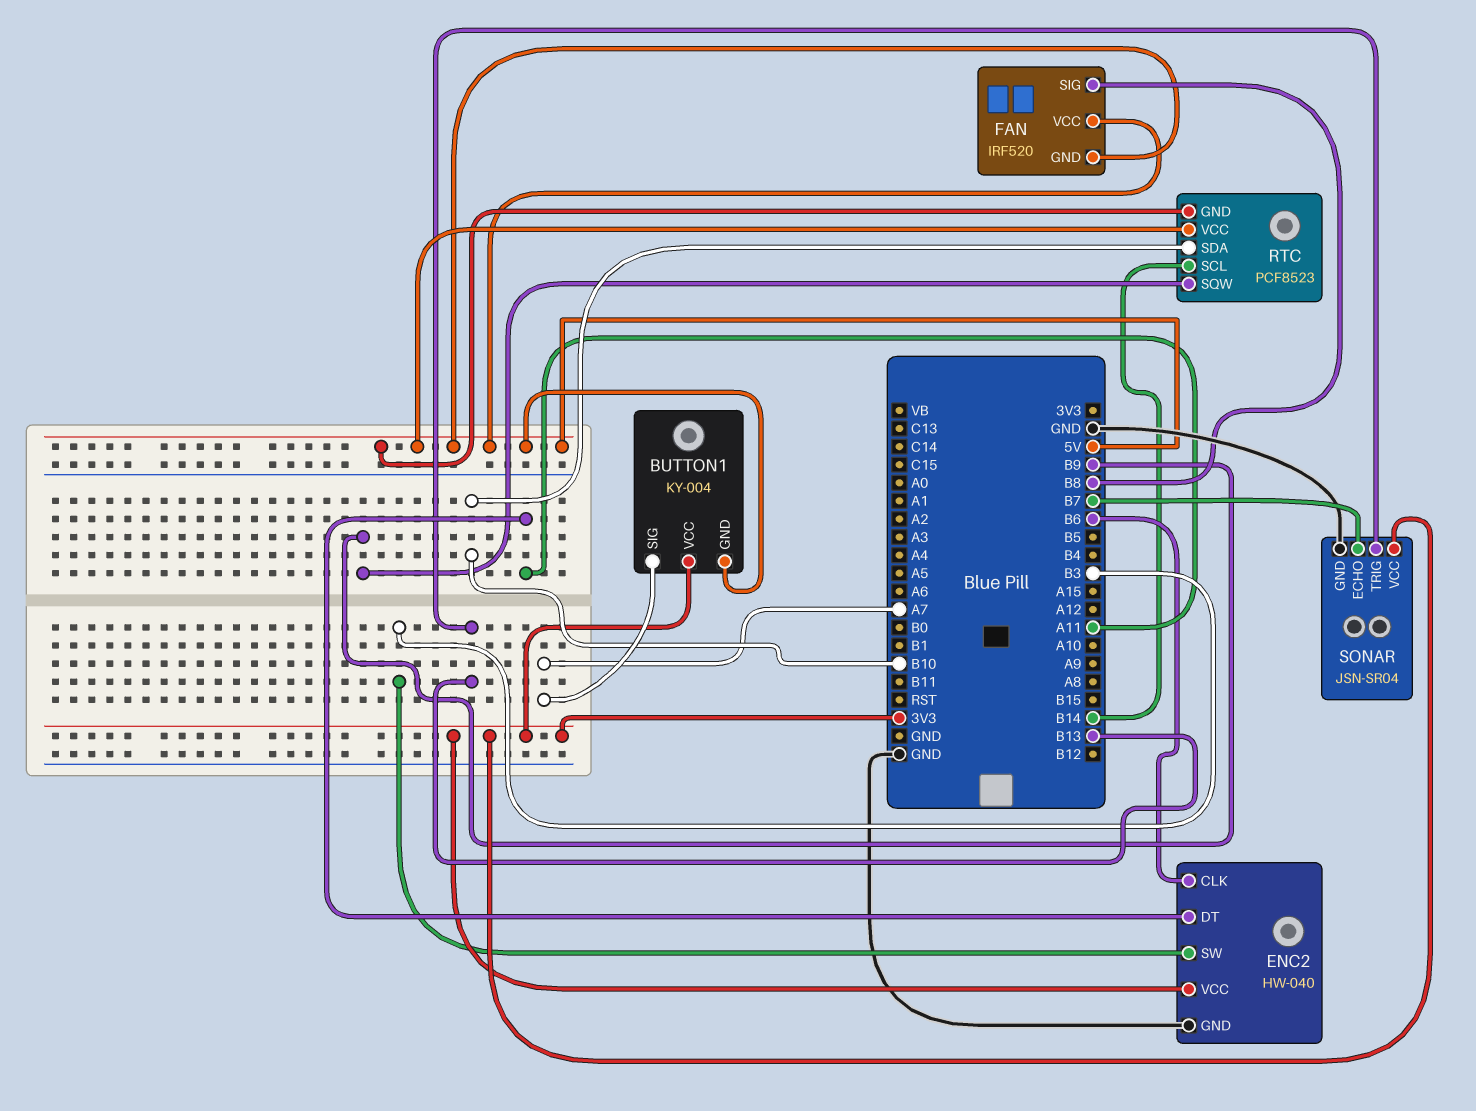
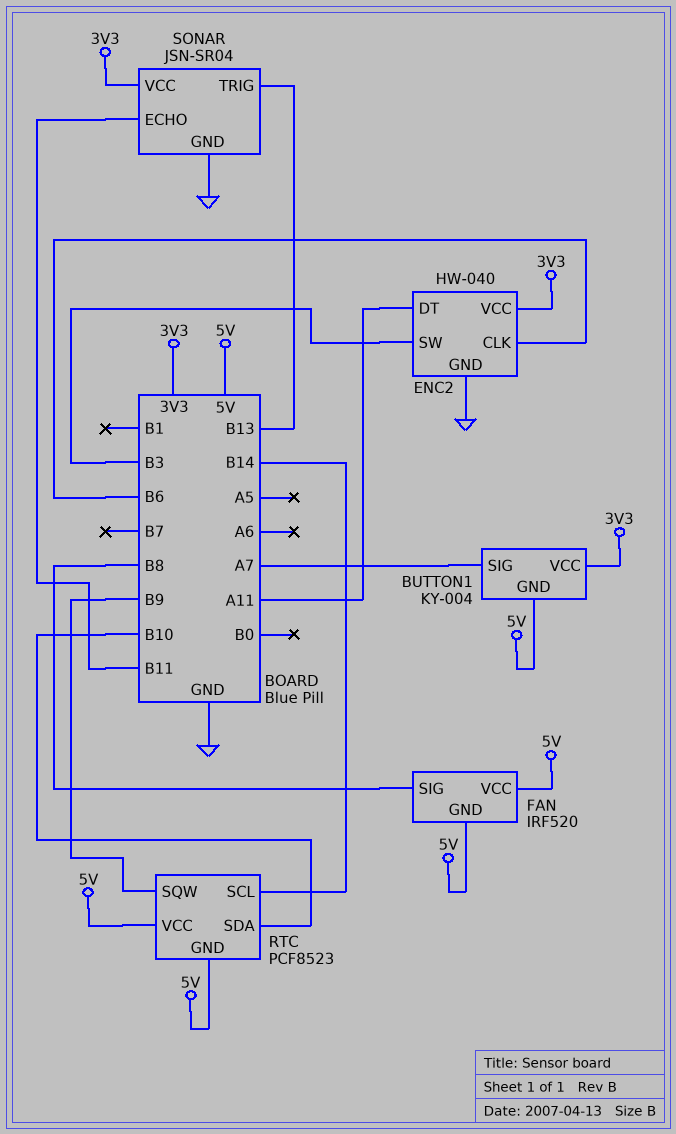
SONAR pin ECHO: B7 -> B11

